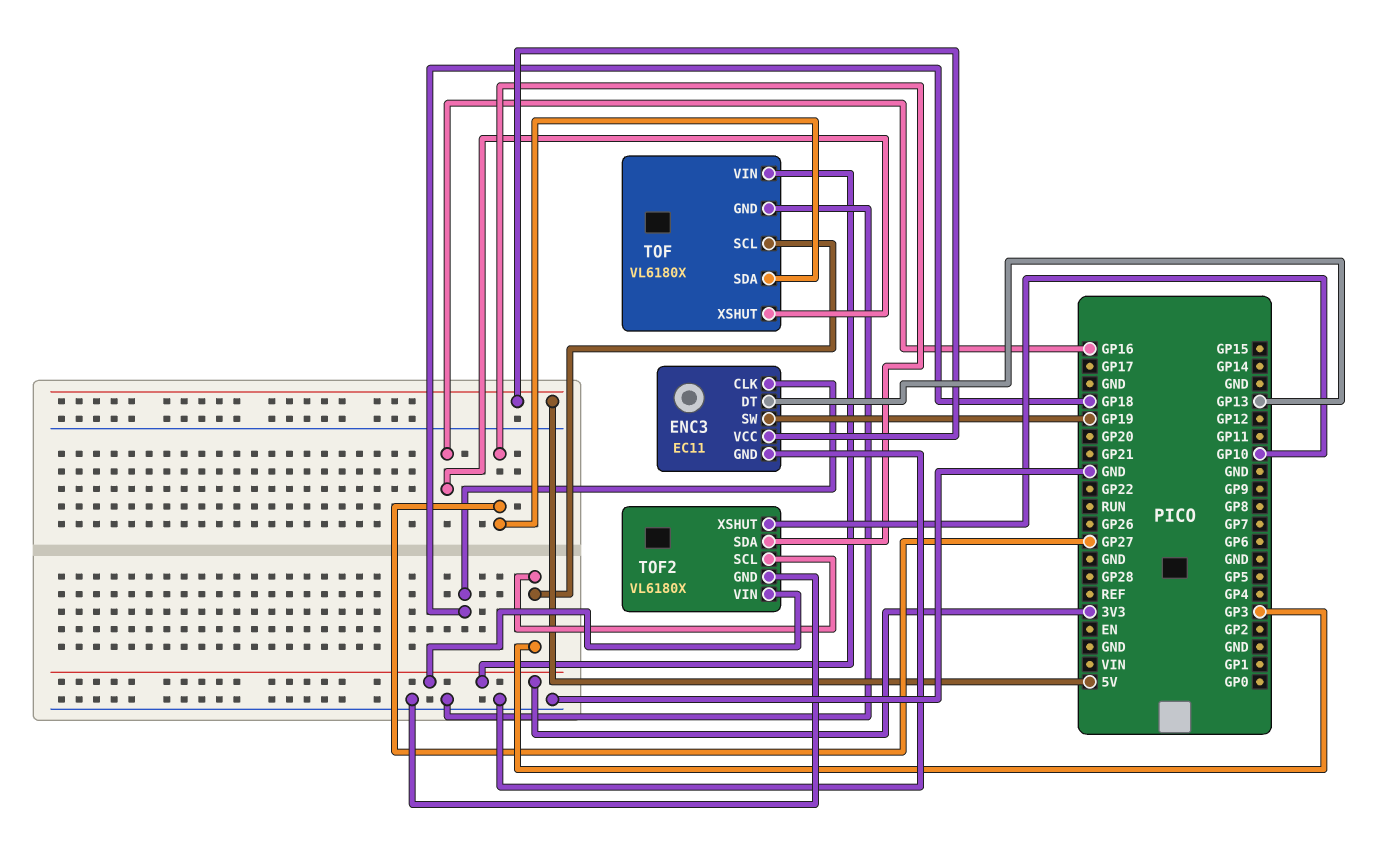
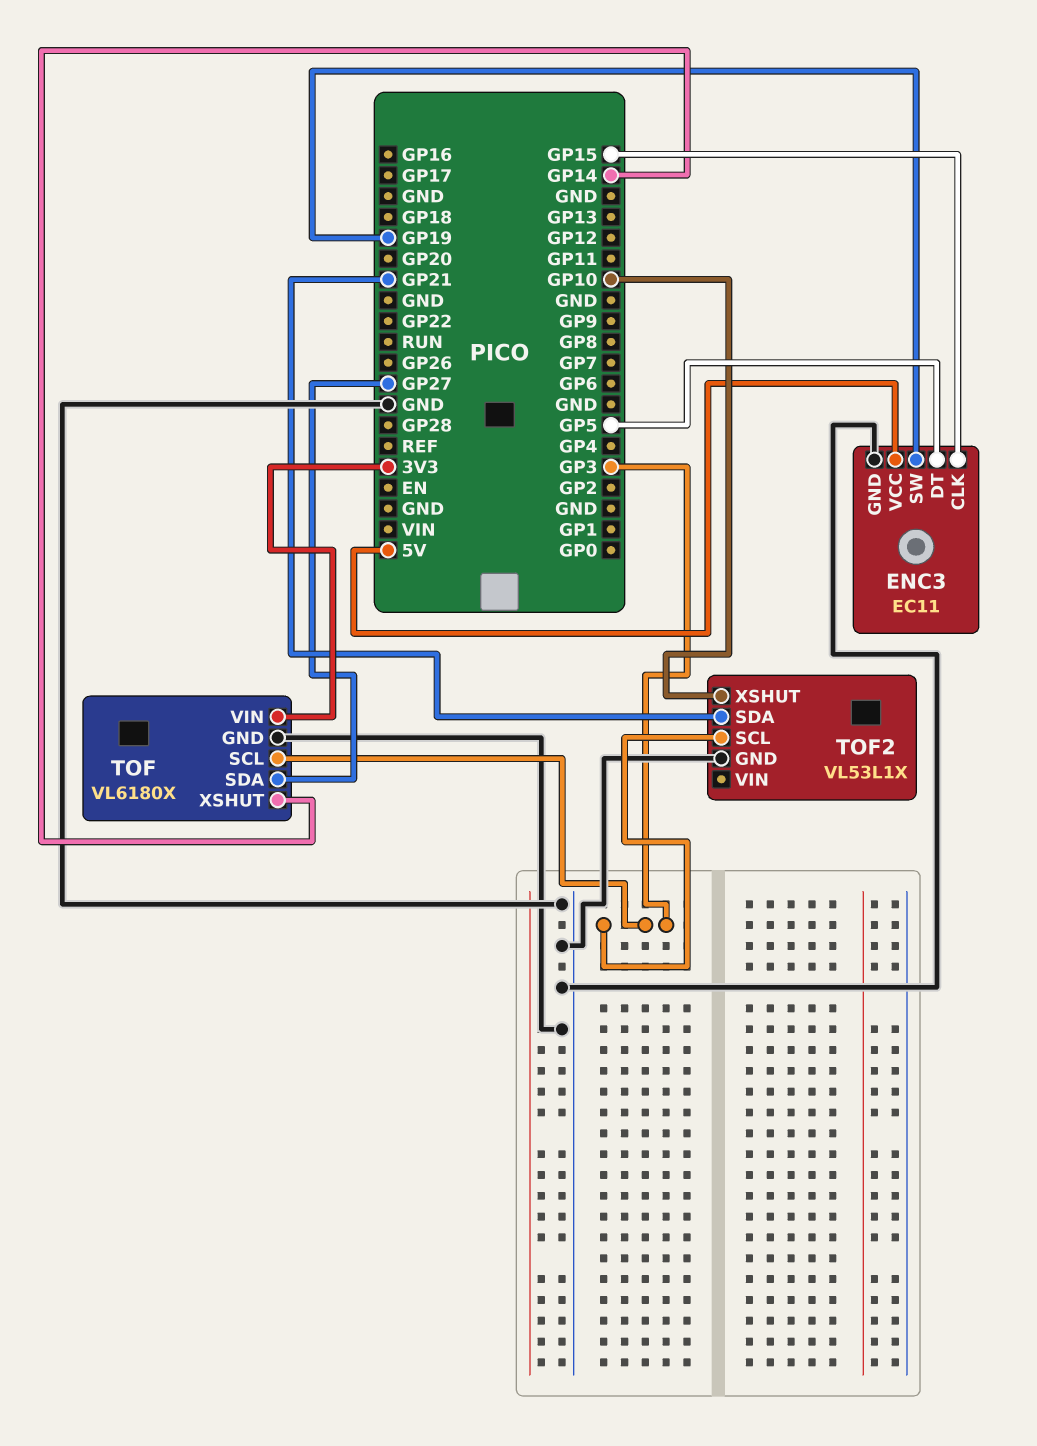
ENC3 pin CLK: GP18 -> GP15
ENC3 pin DT: GP13 -> GP5
TOF pin XSHUT: GP16 -> GP14
TOF2: VL6180X -> VL53L1X
TOF2 pin SDA: GP27 -> GP21
TOF2 pin VIN: 3V3 -> none

